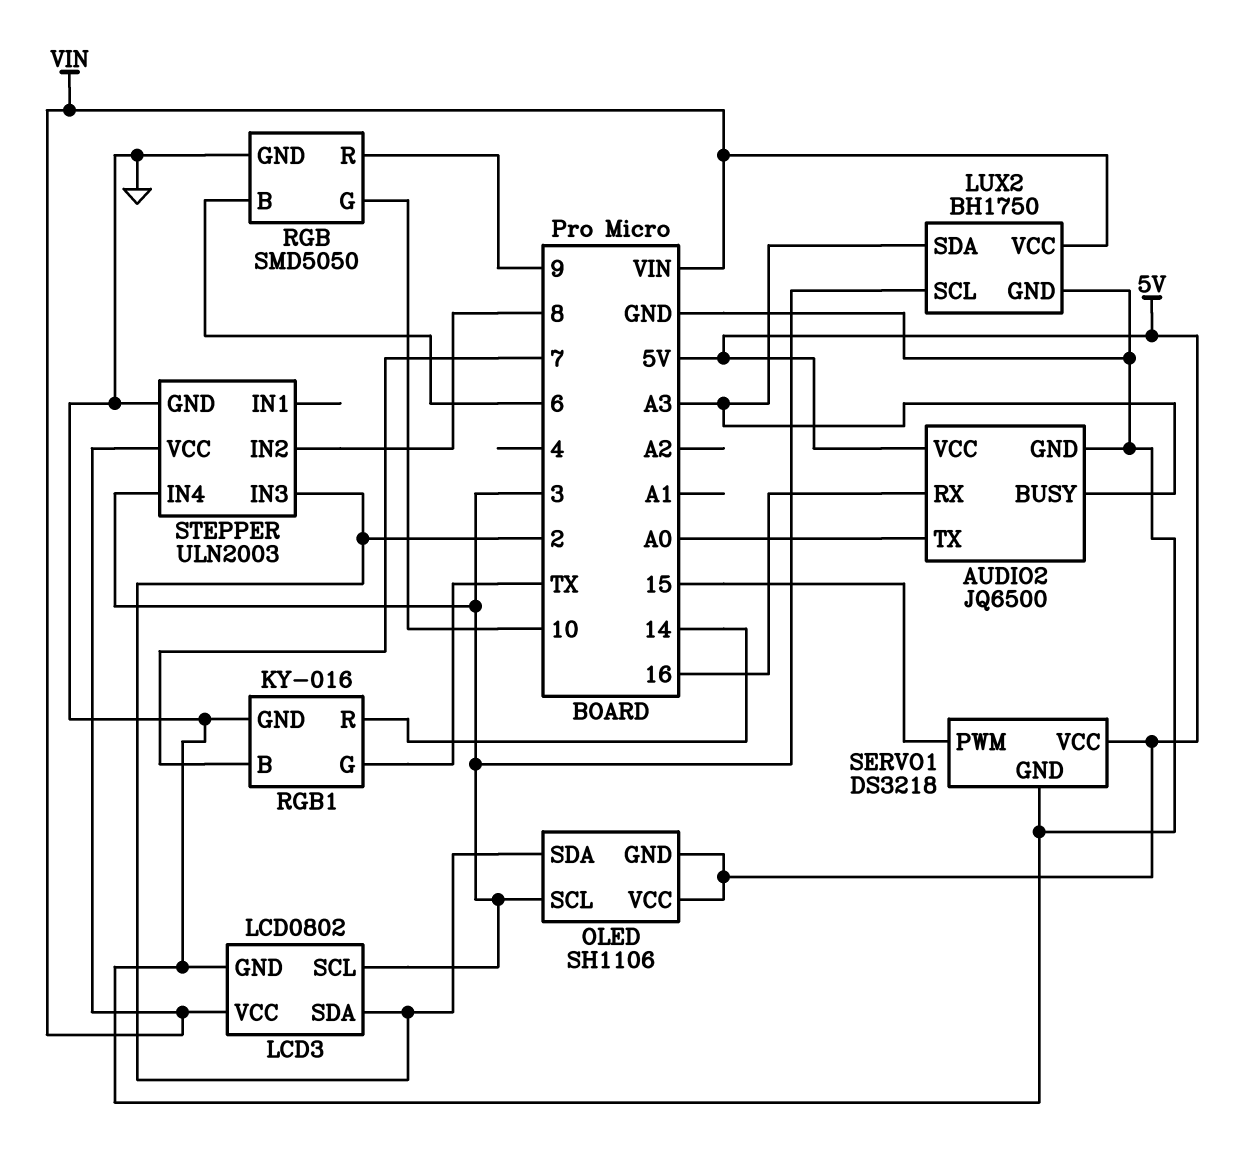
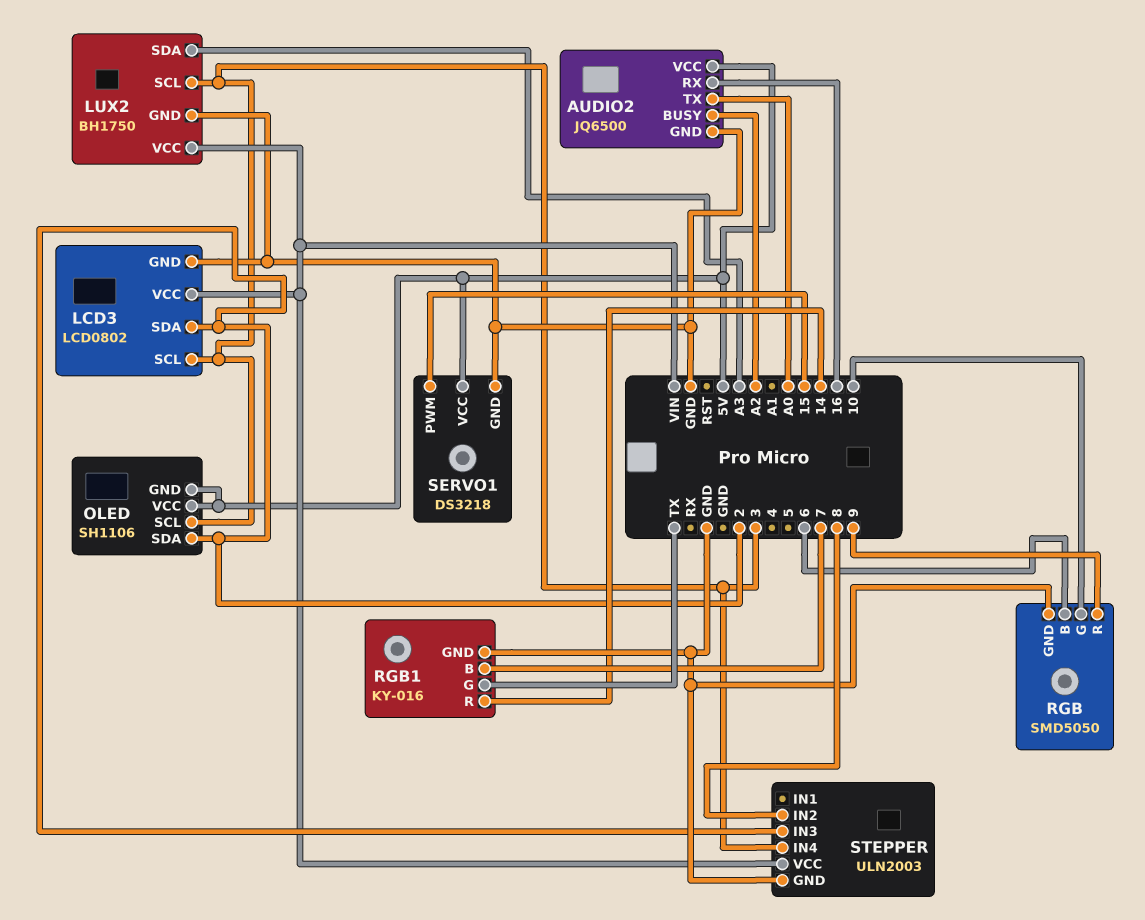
AUDIO2 pin BUSY: A3 -> A2

